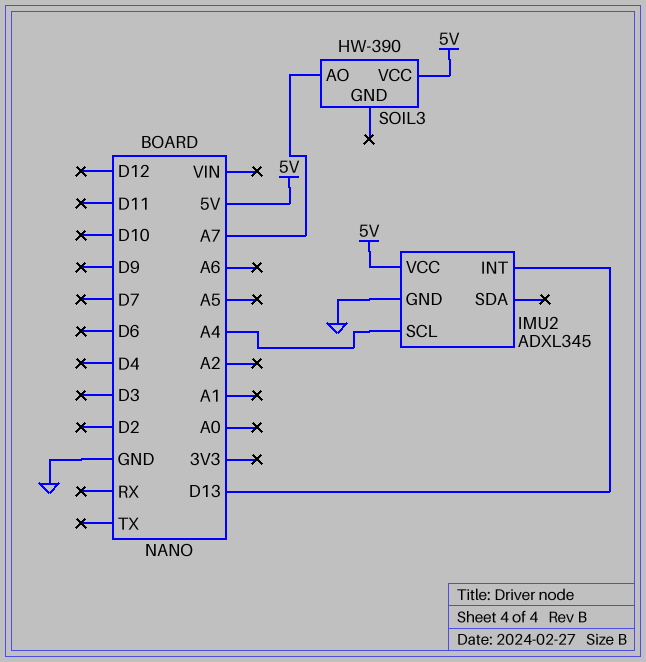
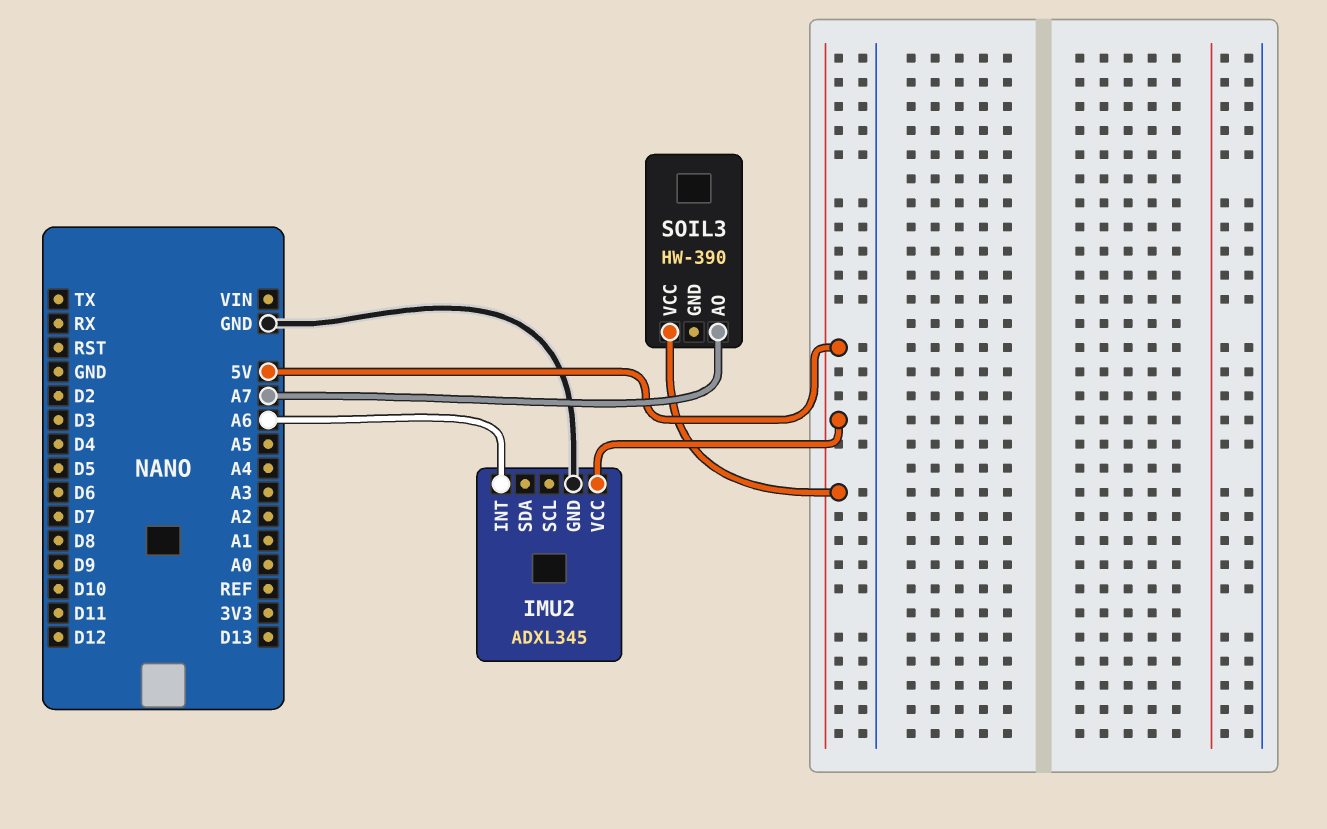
IMU2 pin INT: D13 -> A6
IMU2 pin SCL: A4 -> none

